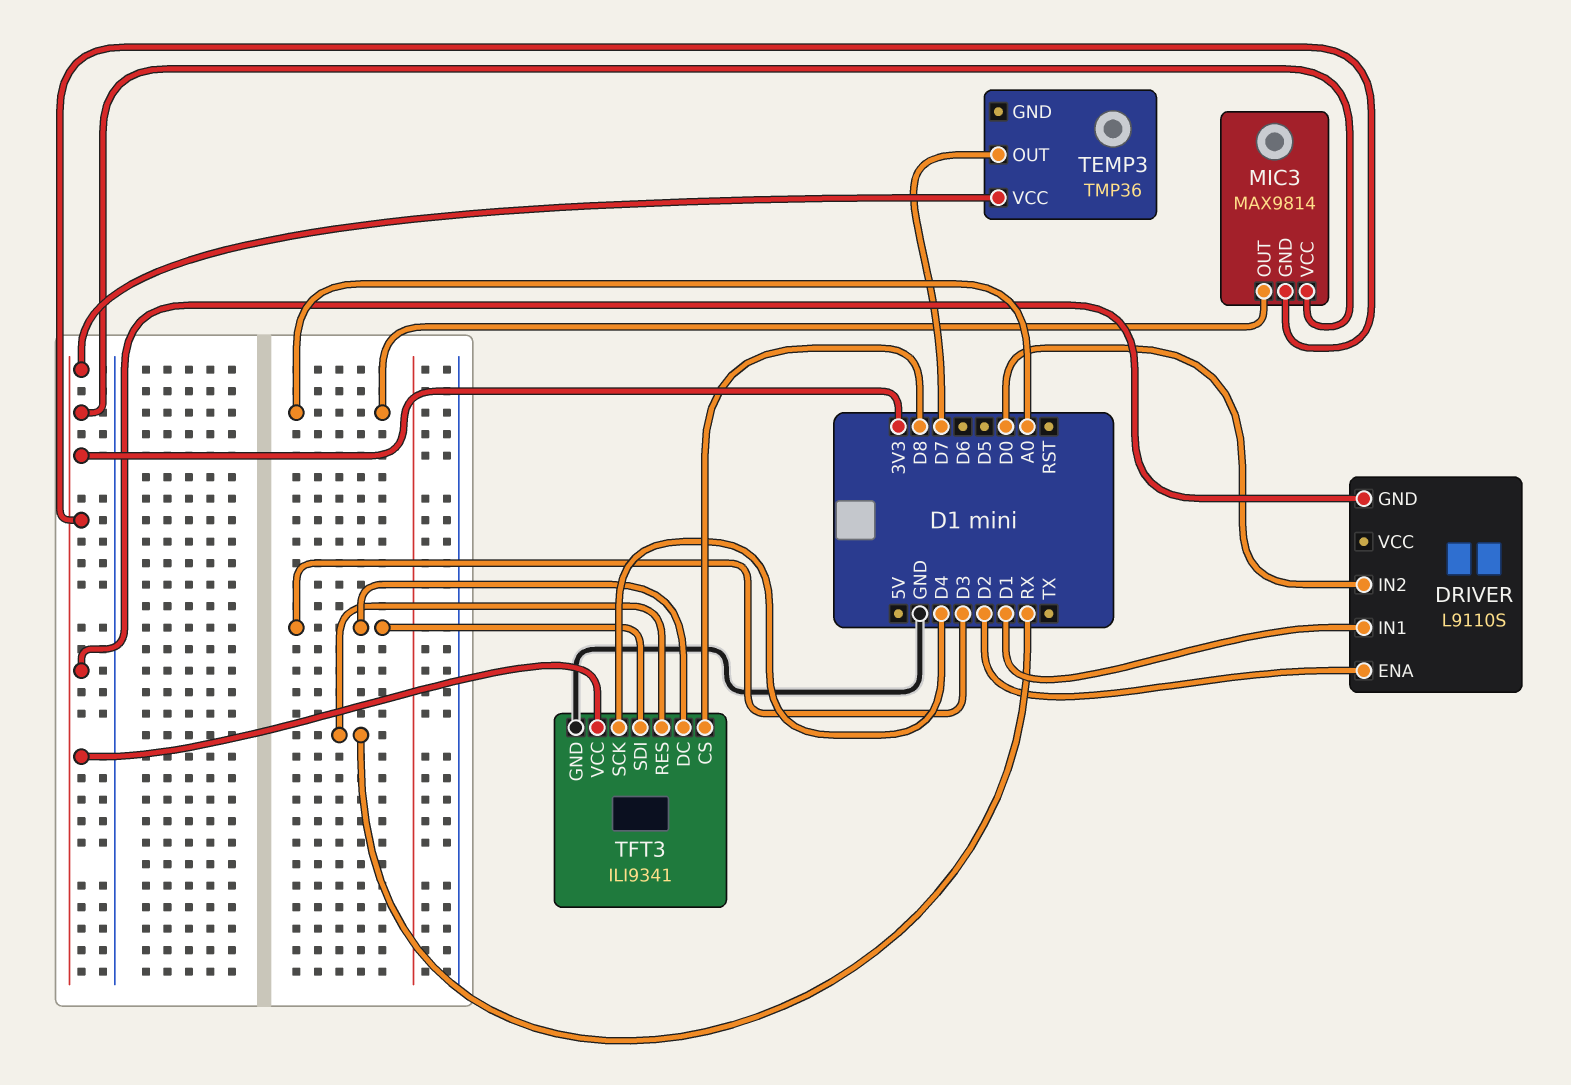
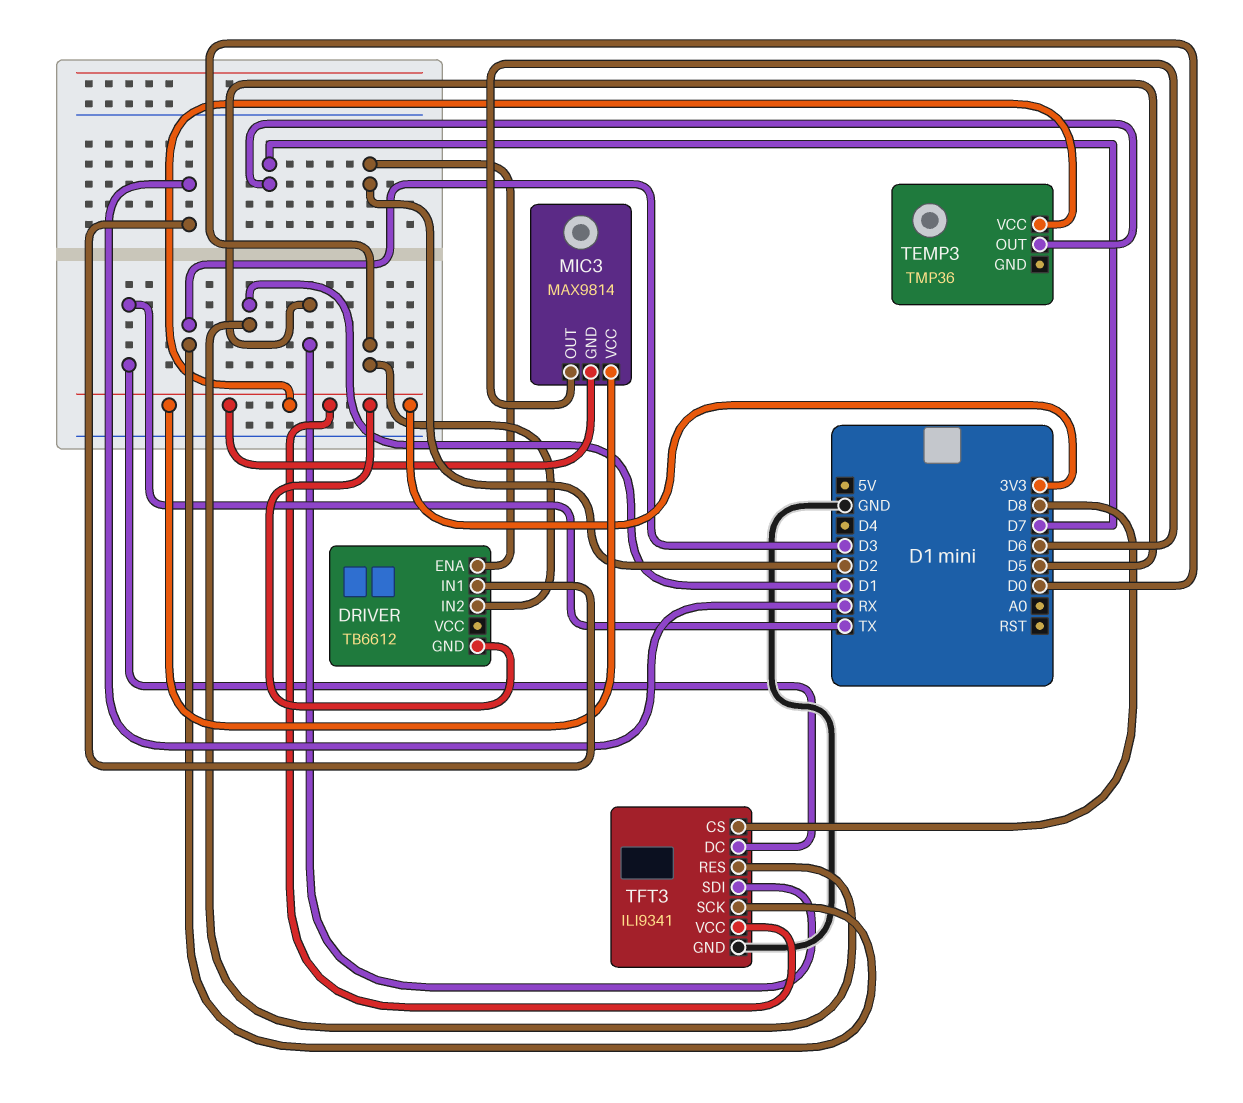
DRIVER: L9110S -> TB6612
DRIVER pin IN1: D1 -> RX
MIC3 pin OUT: A0 -> D6
TFT3 pin DC: D3 -> TX
TFT3 pin RES: RX -> D1
TFT3 pin SCK: D4 -> D3
TFT3 pin SDI: D3 -> D5

